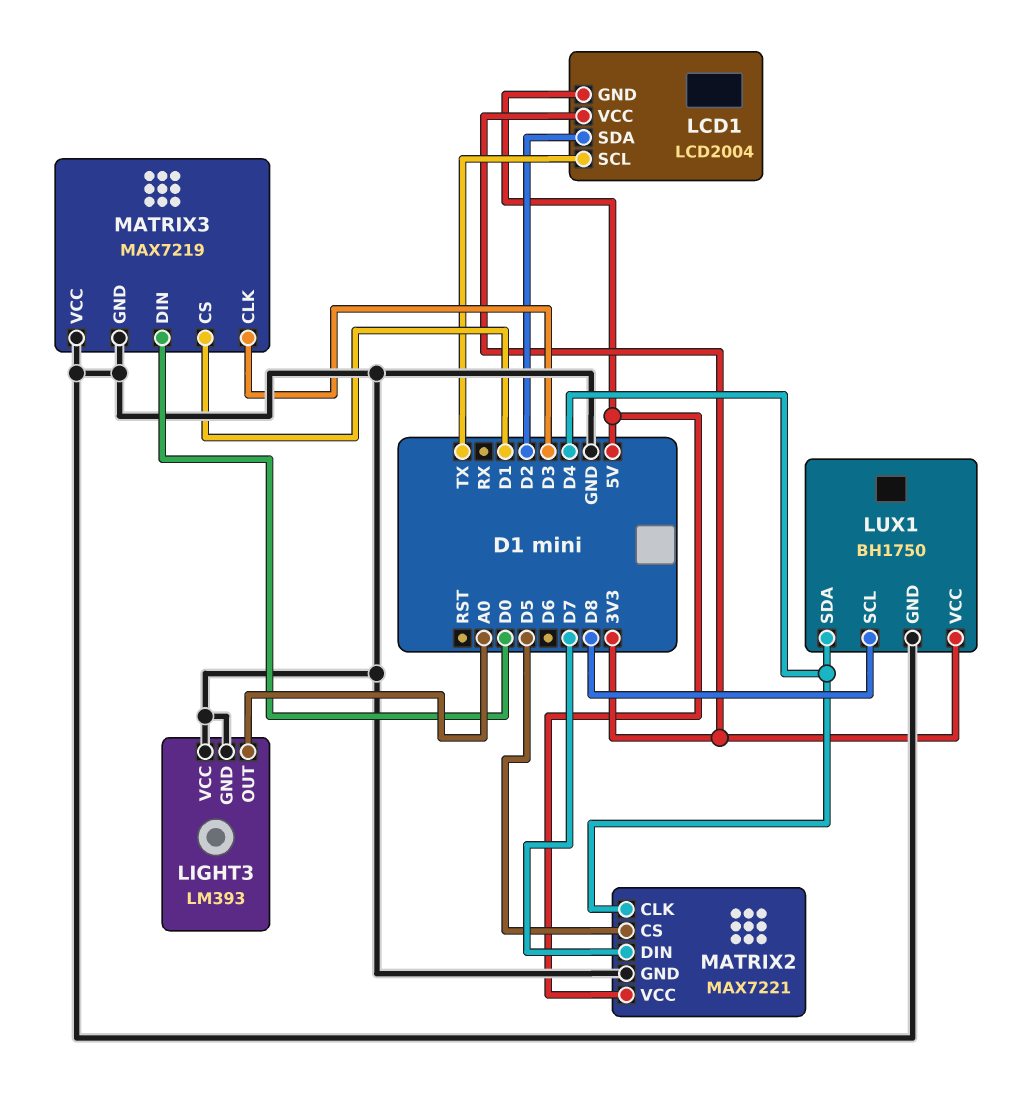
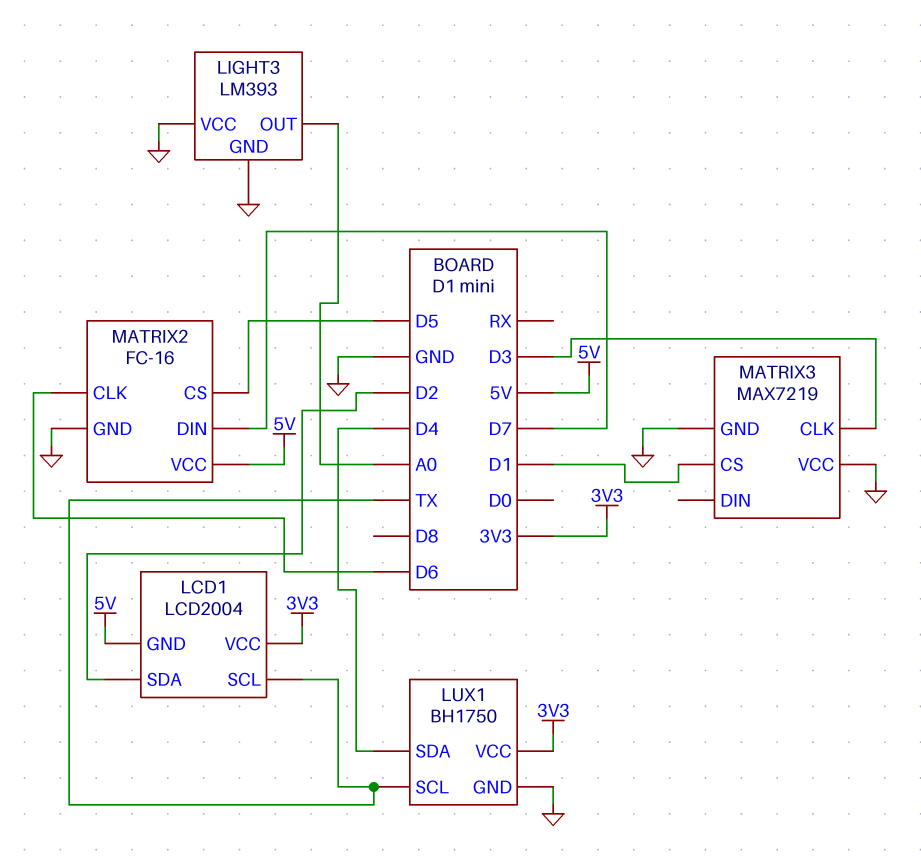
LUX1 pin SCL: D8 -> TX
MATRIX2: MAX7221 -> FC-16
MATRIX2 pin CLK: D4 -> D6
MATRIX3 pin DIN: D0 -> none

